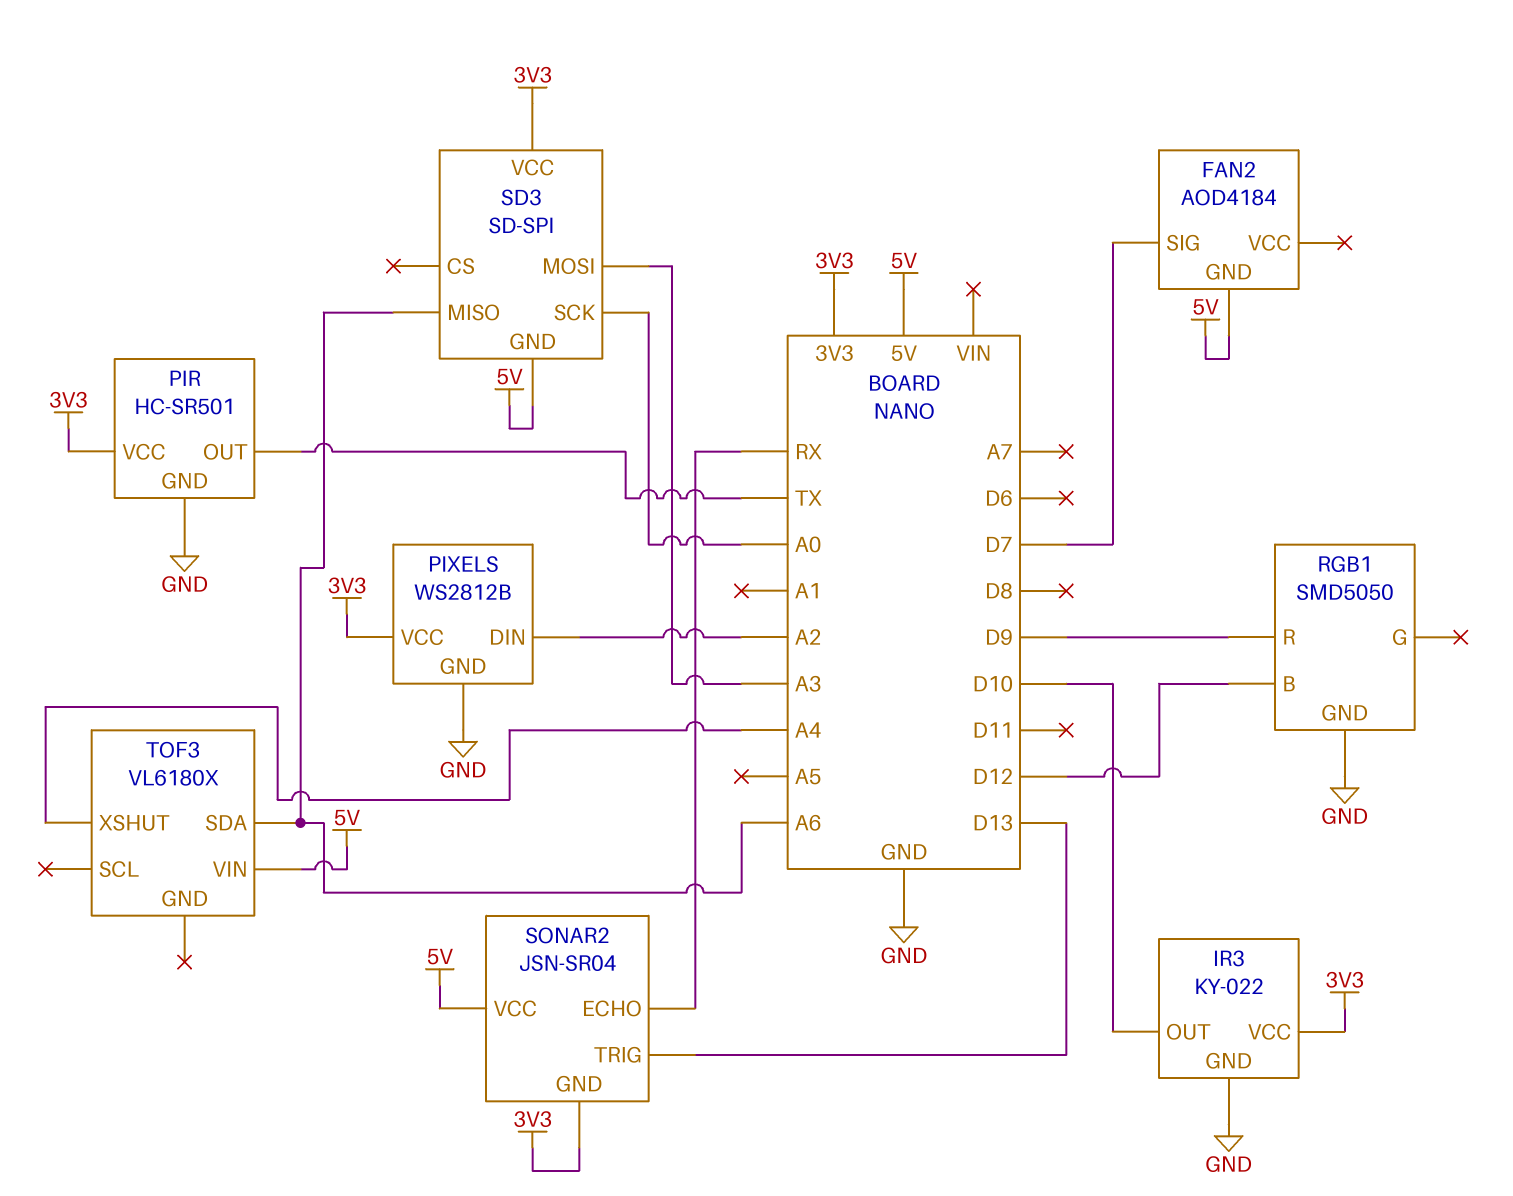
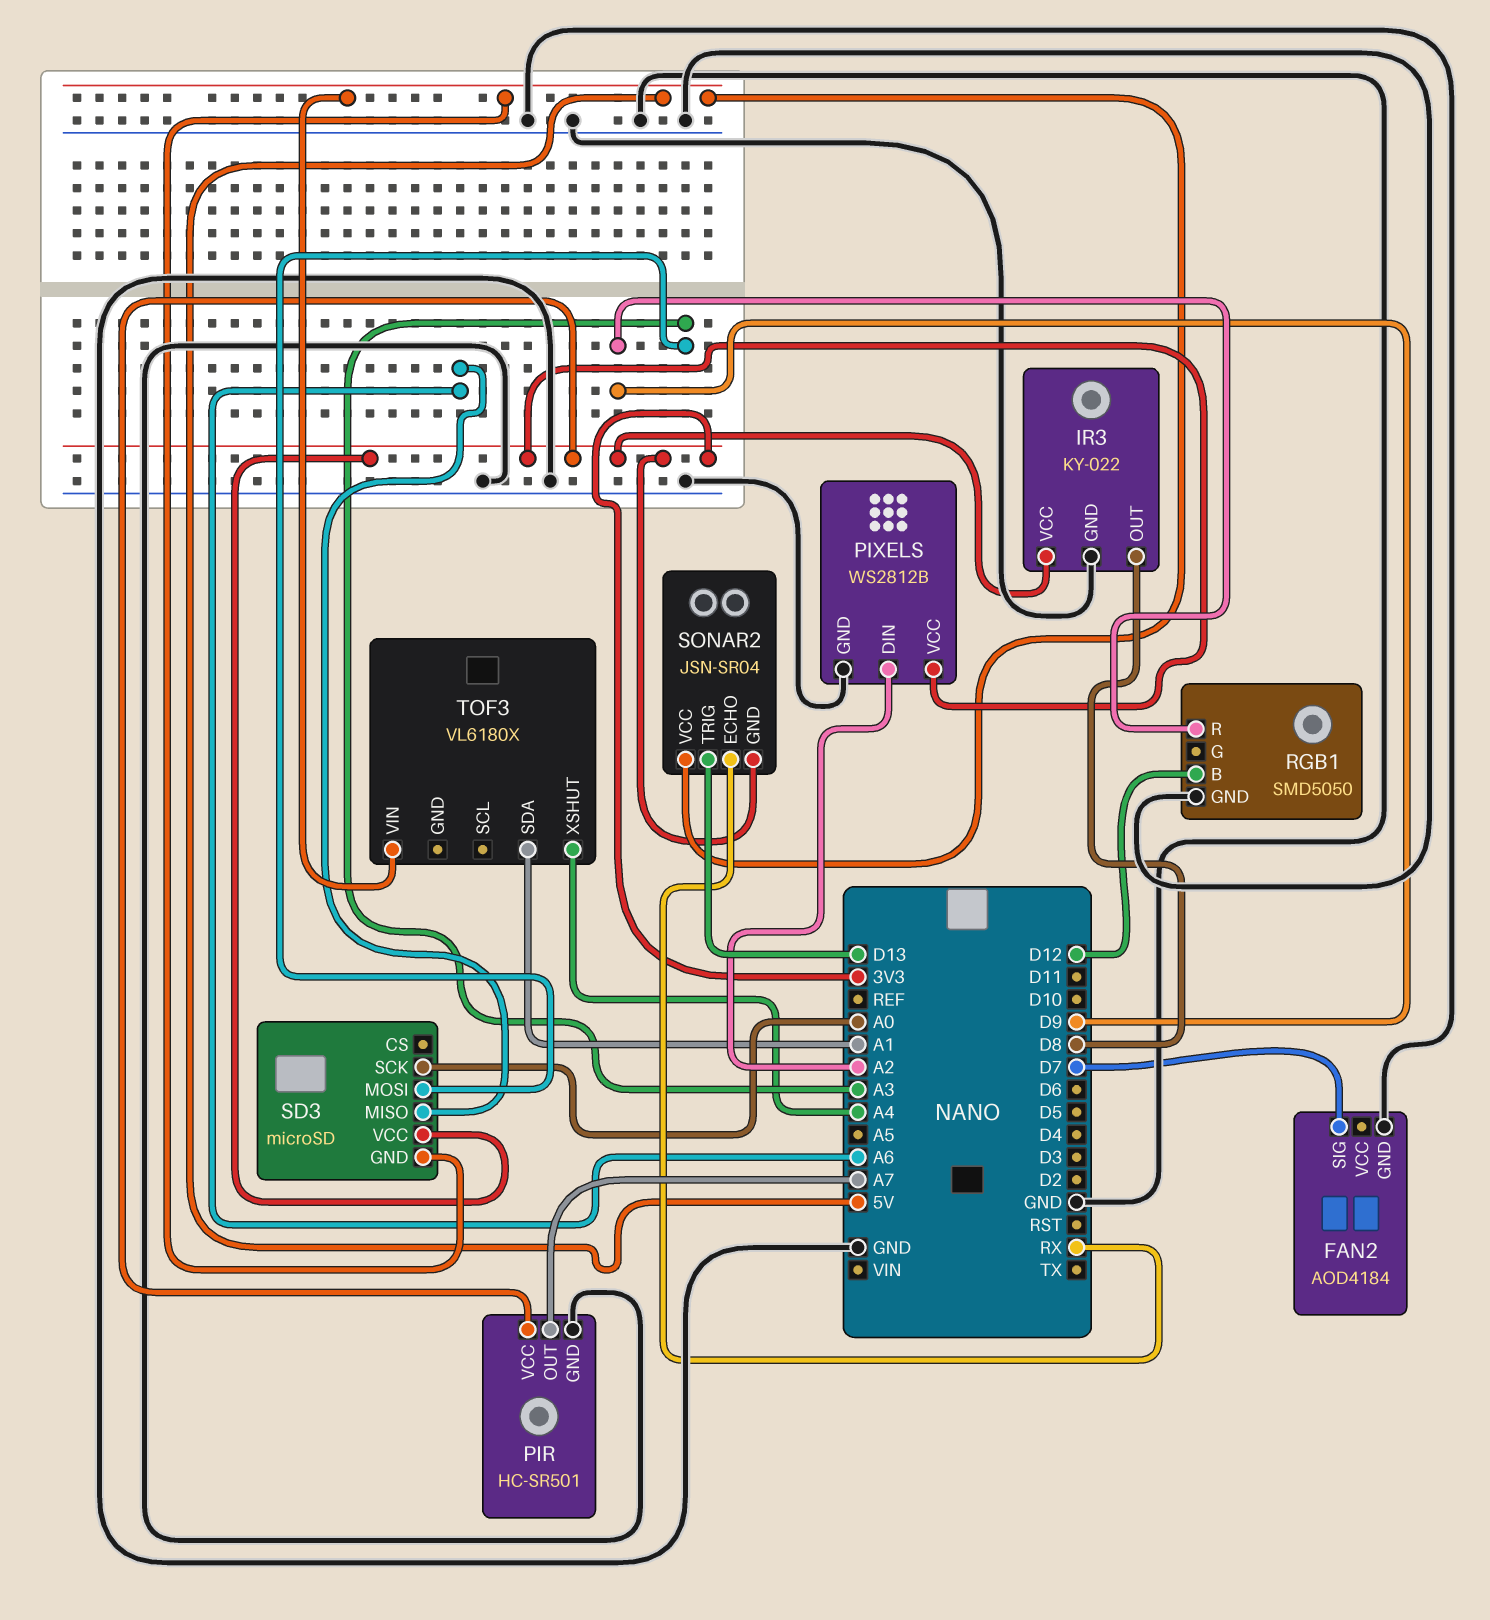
FAN2 pin GND: 5V -> GND
IR3 pin OUT: D10 -> D8
PIR pin OUT: TX -> A7
SD3: SD-SPI -> microSD
TOF3 pin SDA: A6 -> A1

